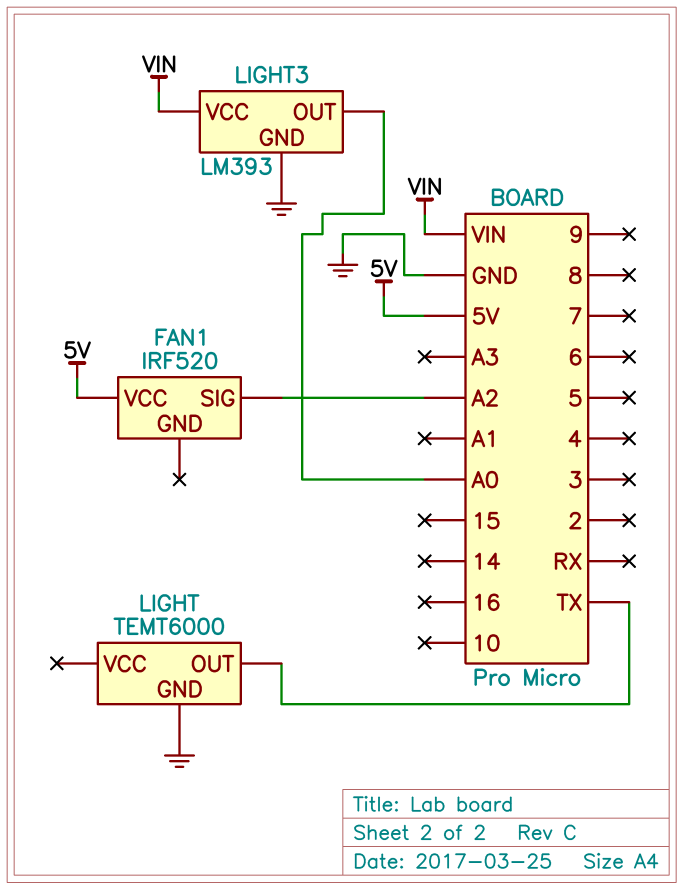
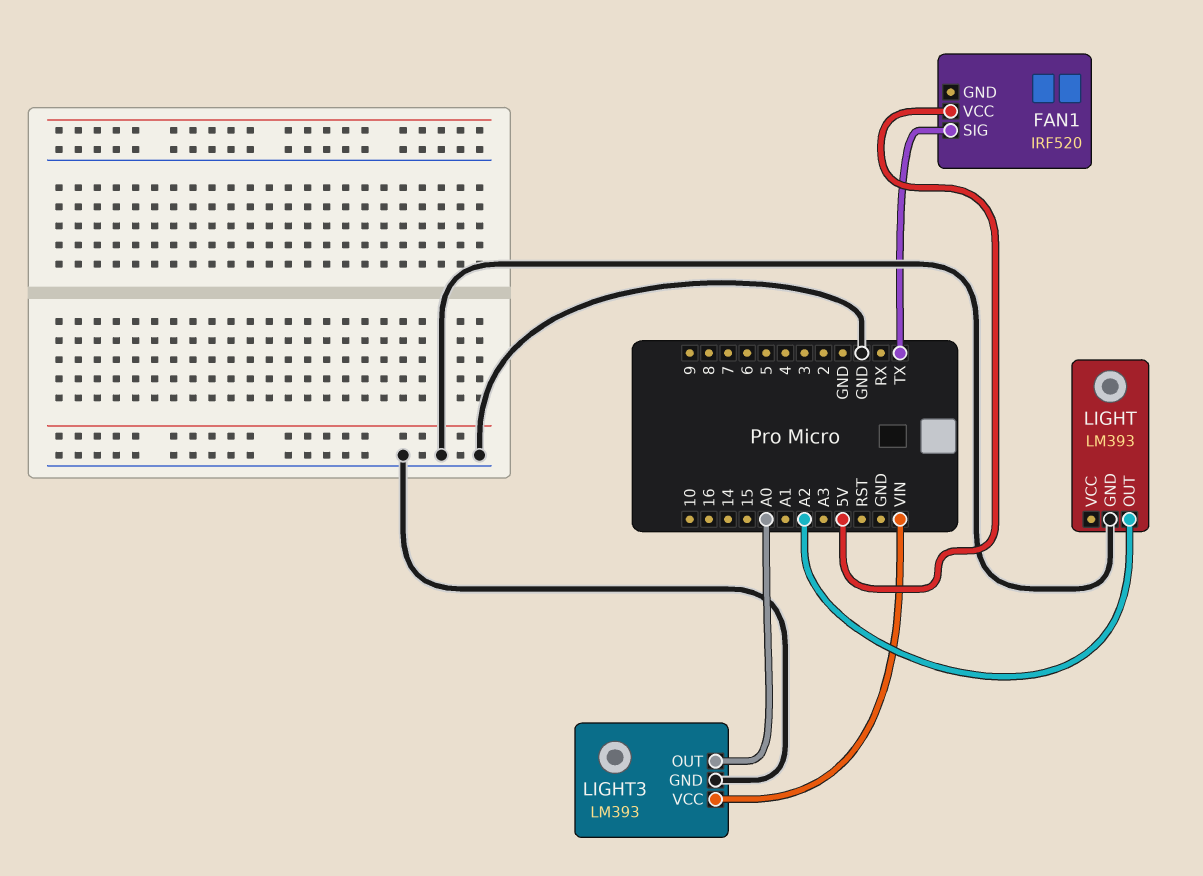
FAN1 pin SIG: A2 -> TX
LIGHT: TEMT6000 -> LM393
LIGHT pin OUT: TX -> A2

